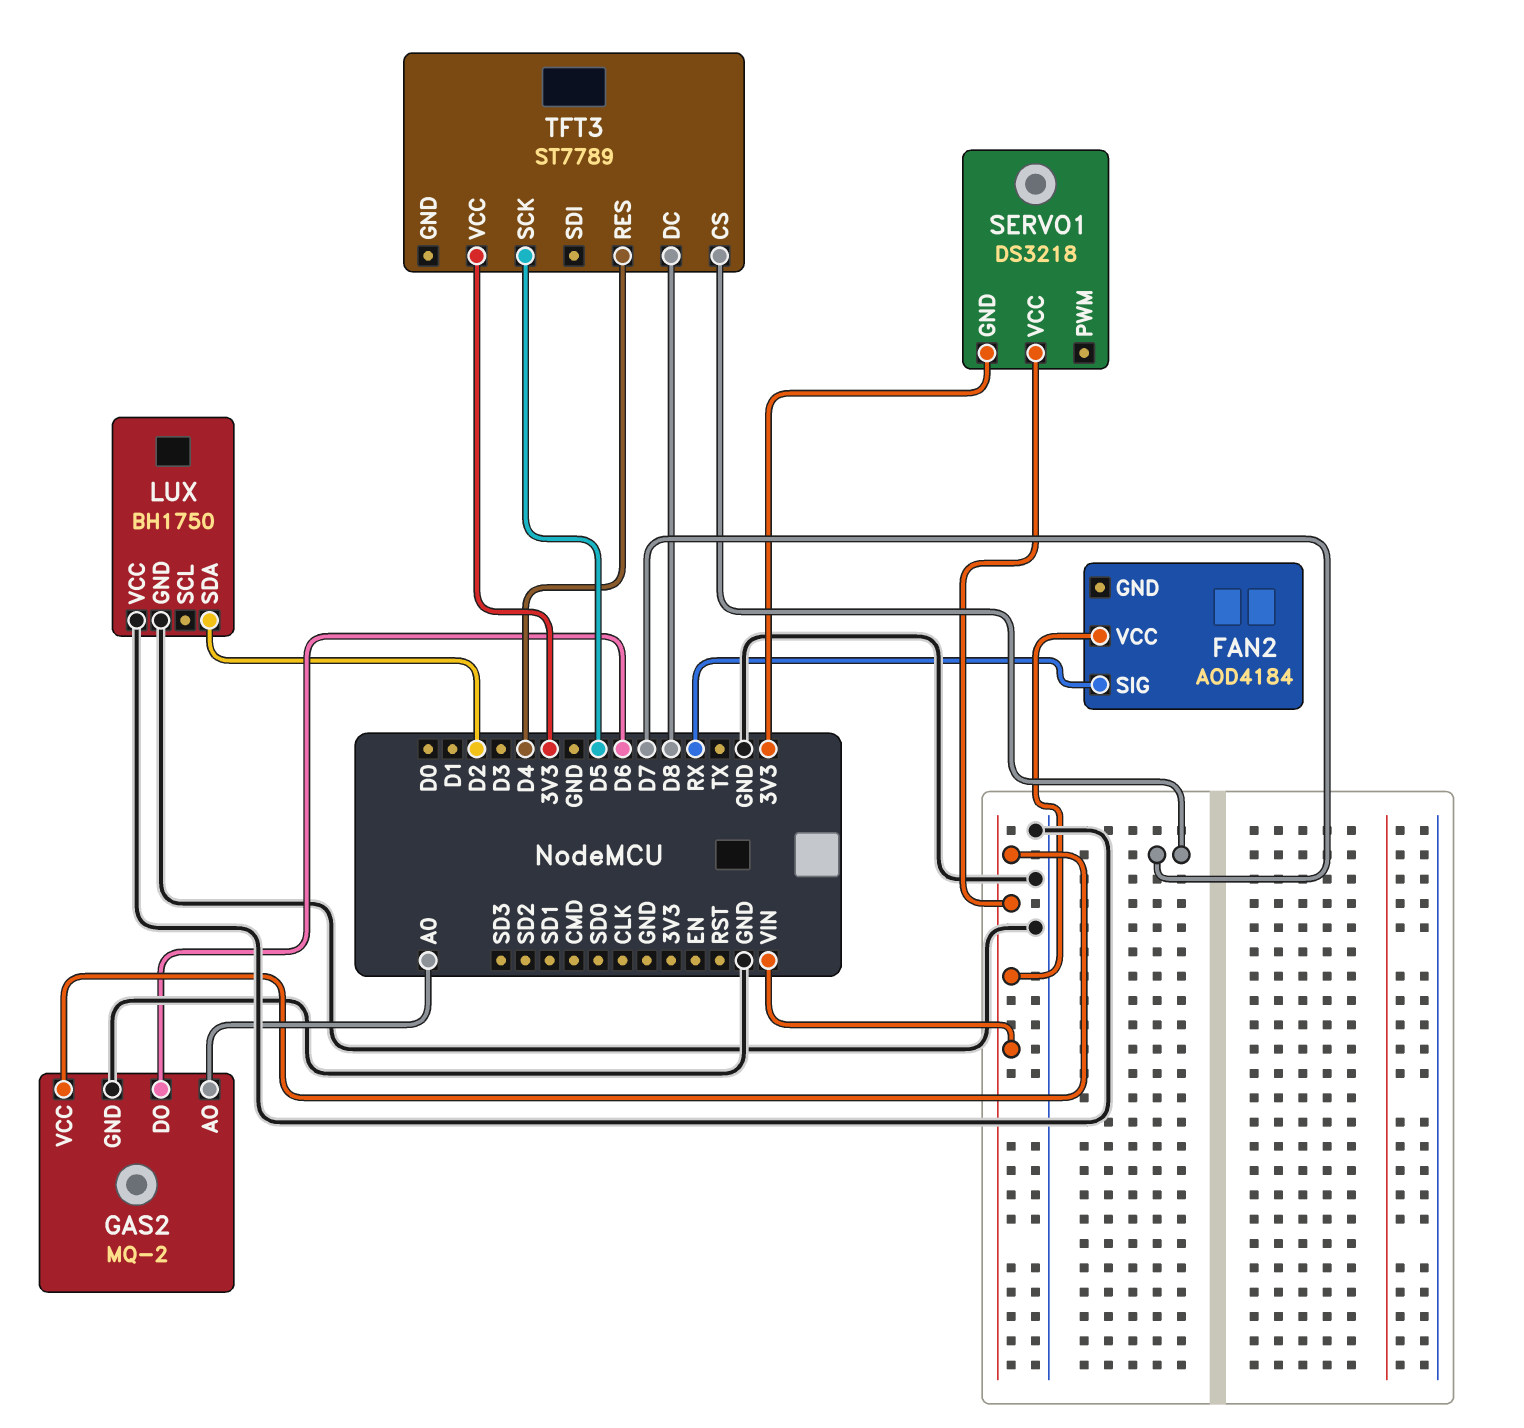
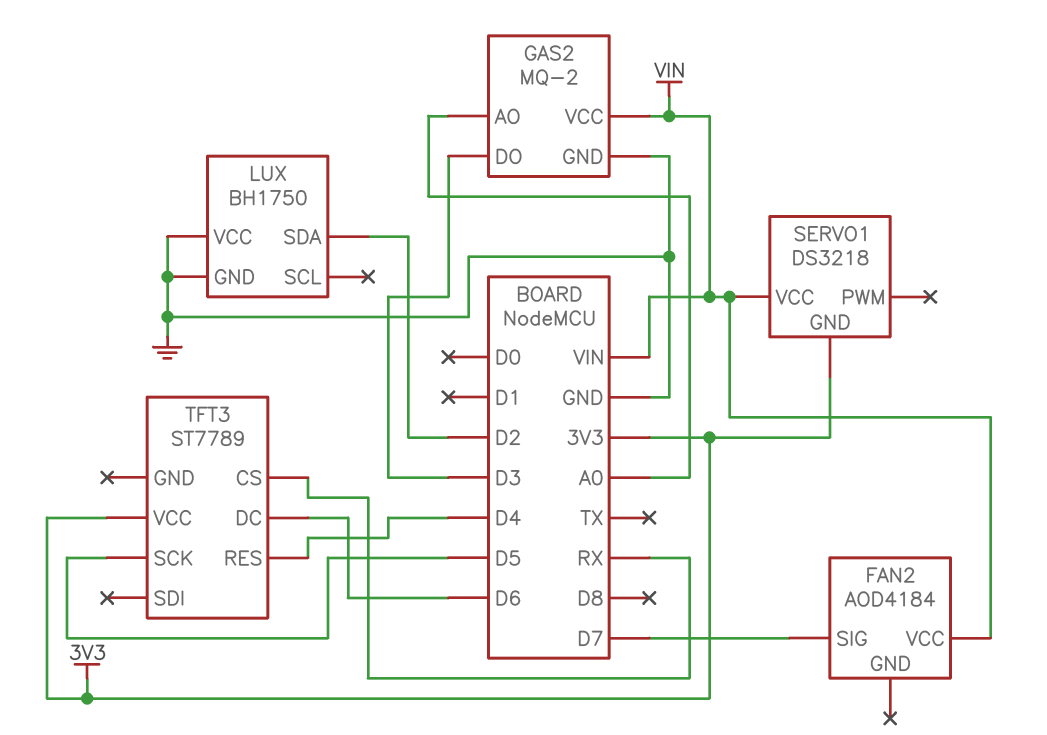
FAN2 pin SIG: RX -> D7
GAS2 pin DO: D6 -> D3
TFT3 pin CS: D7 -> RX
TFT3 pin DC: D8 -> D6

